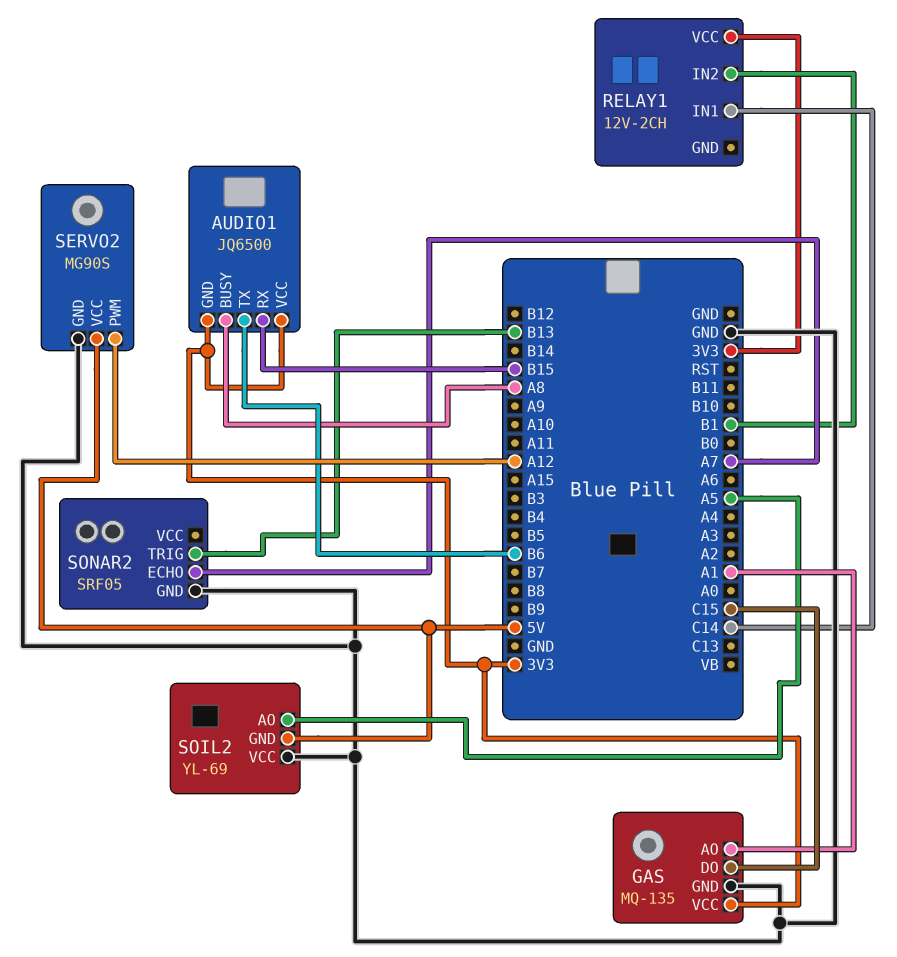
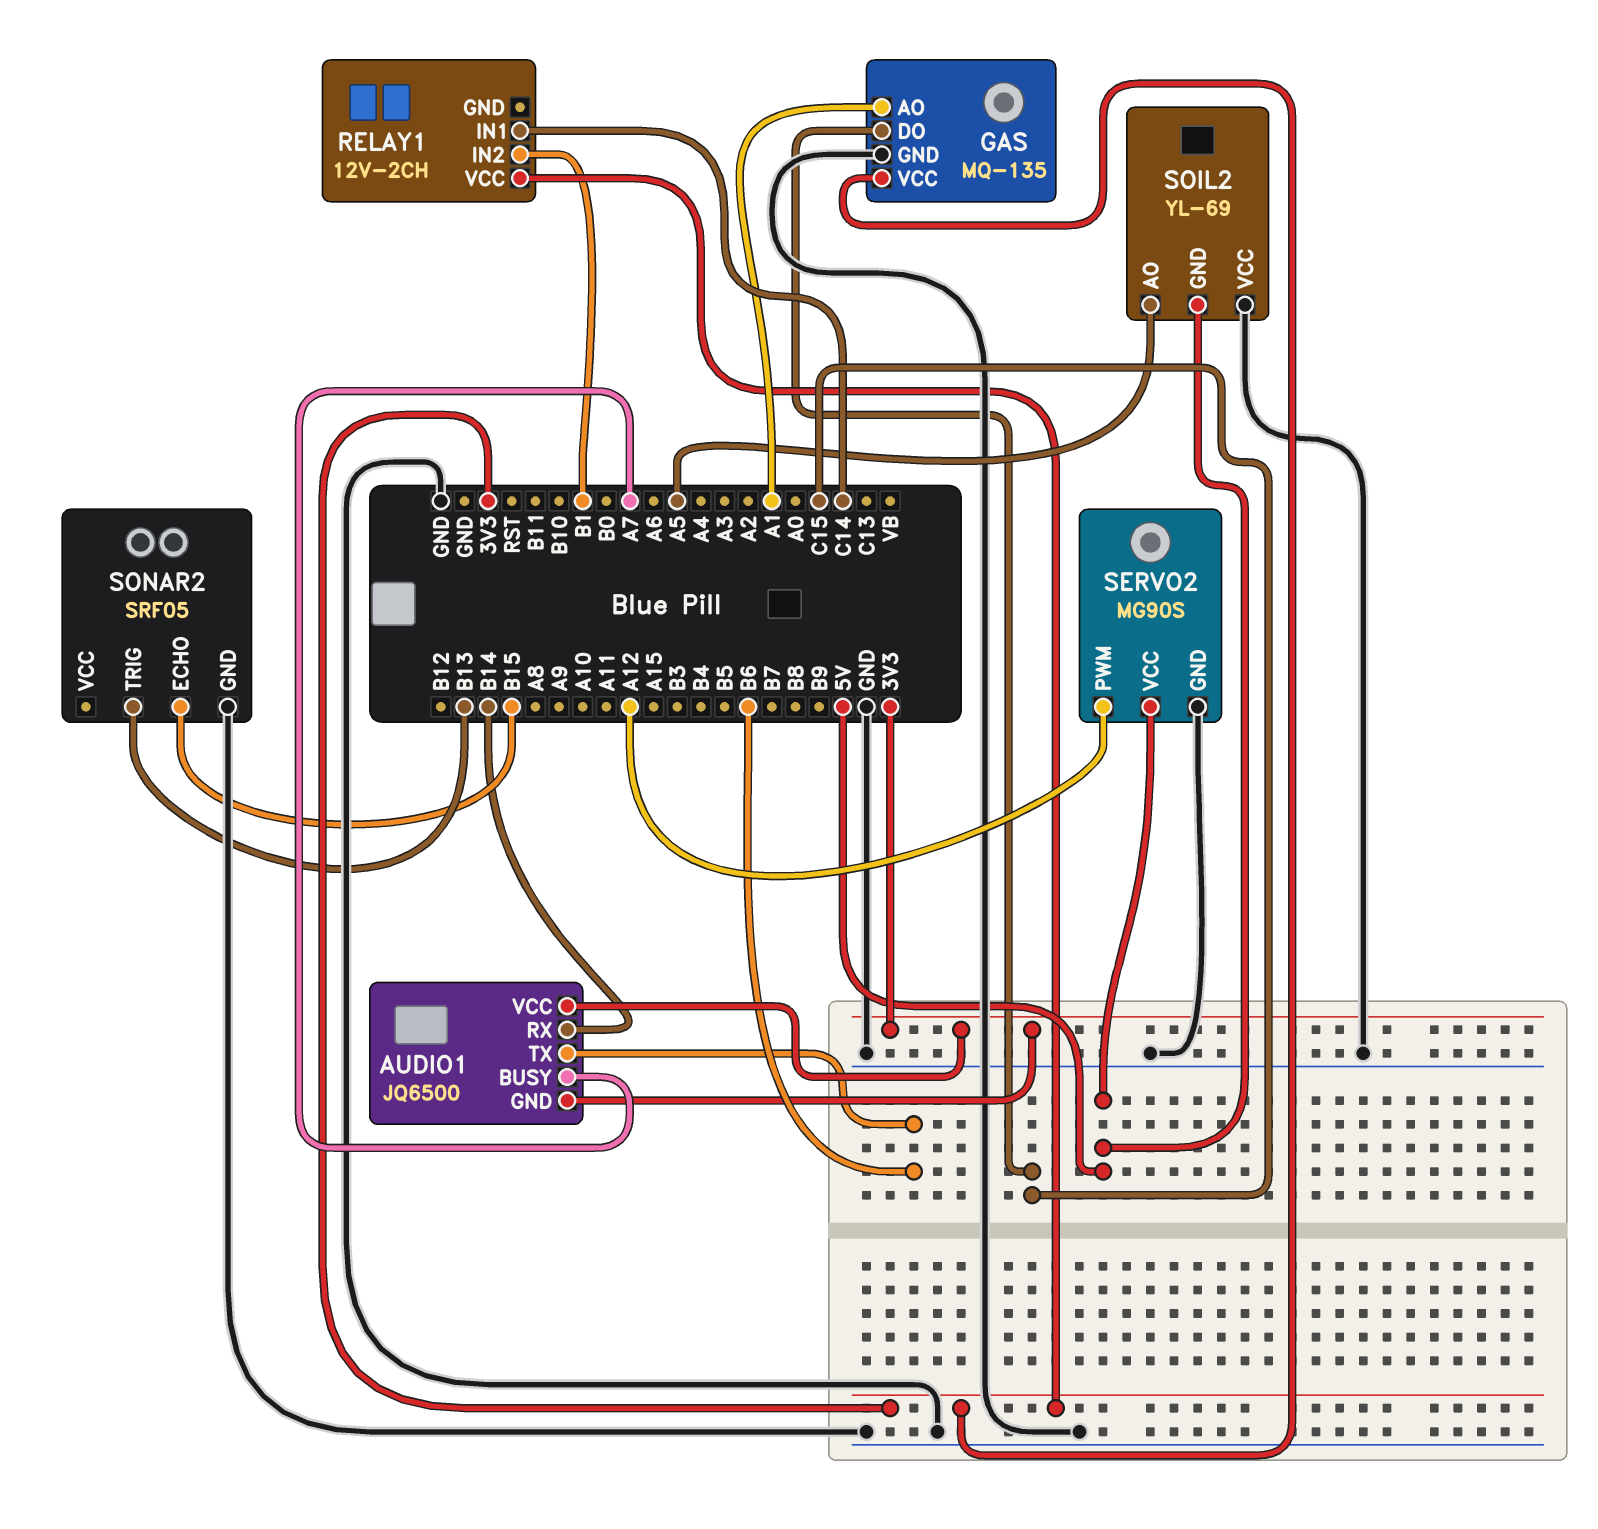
AUDIO1 pin BUSY: A8 -> A7
AUDIO1 pin RX: B15 -> B14
SONAR2 pin ECHO: A7 -> B15

